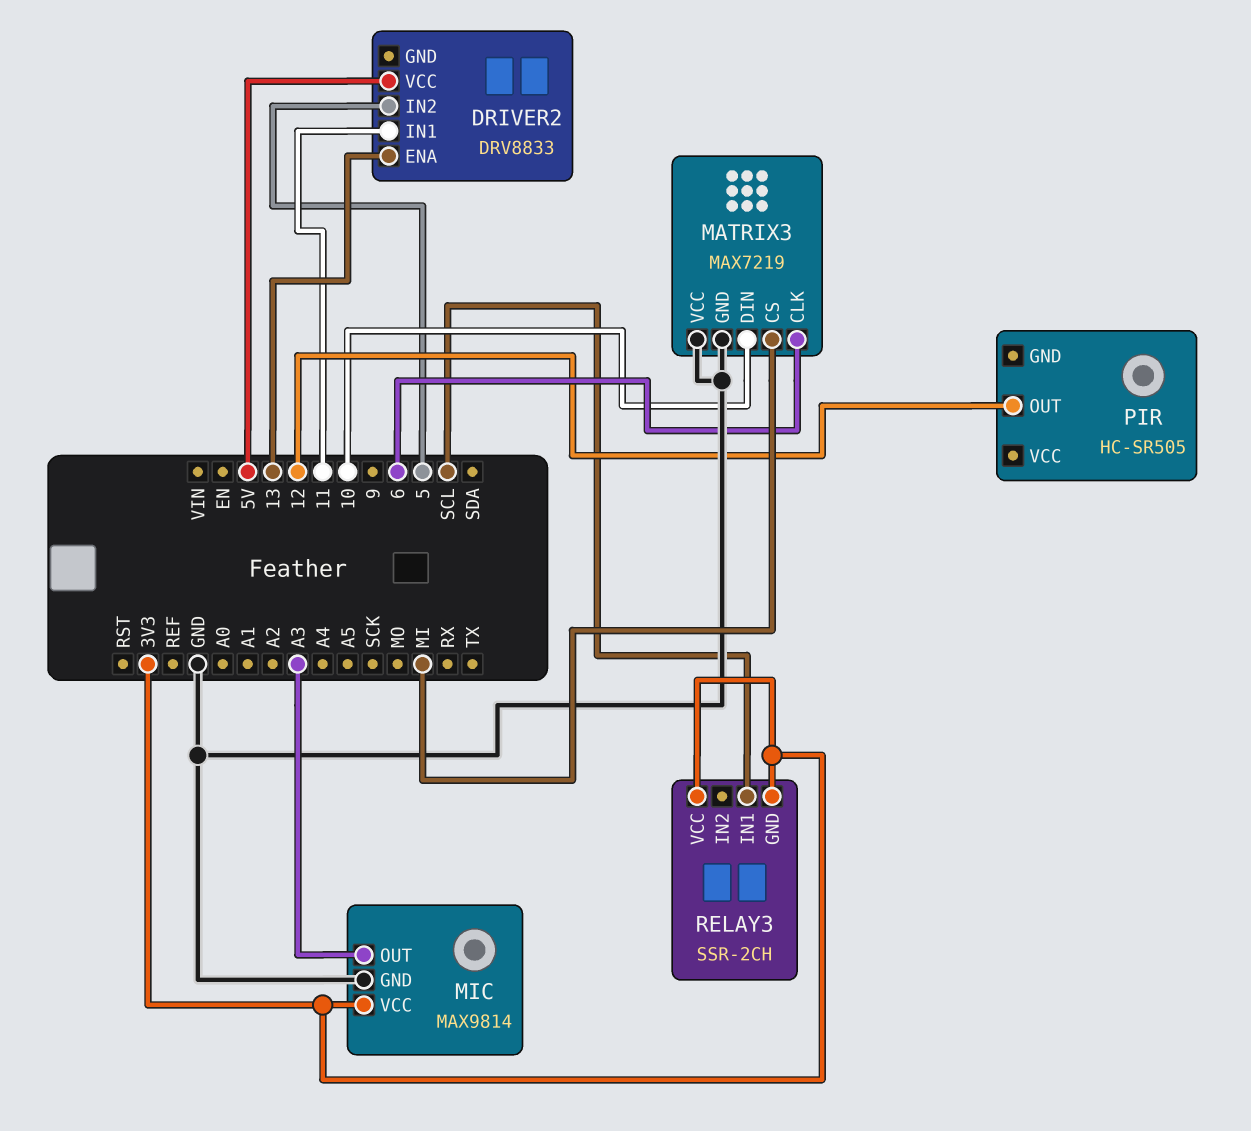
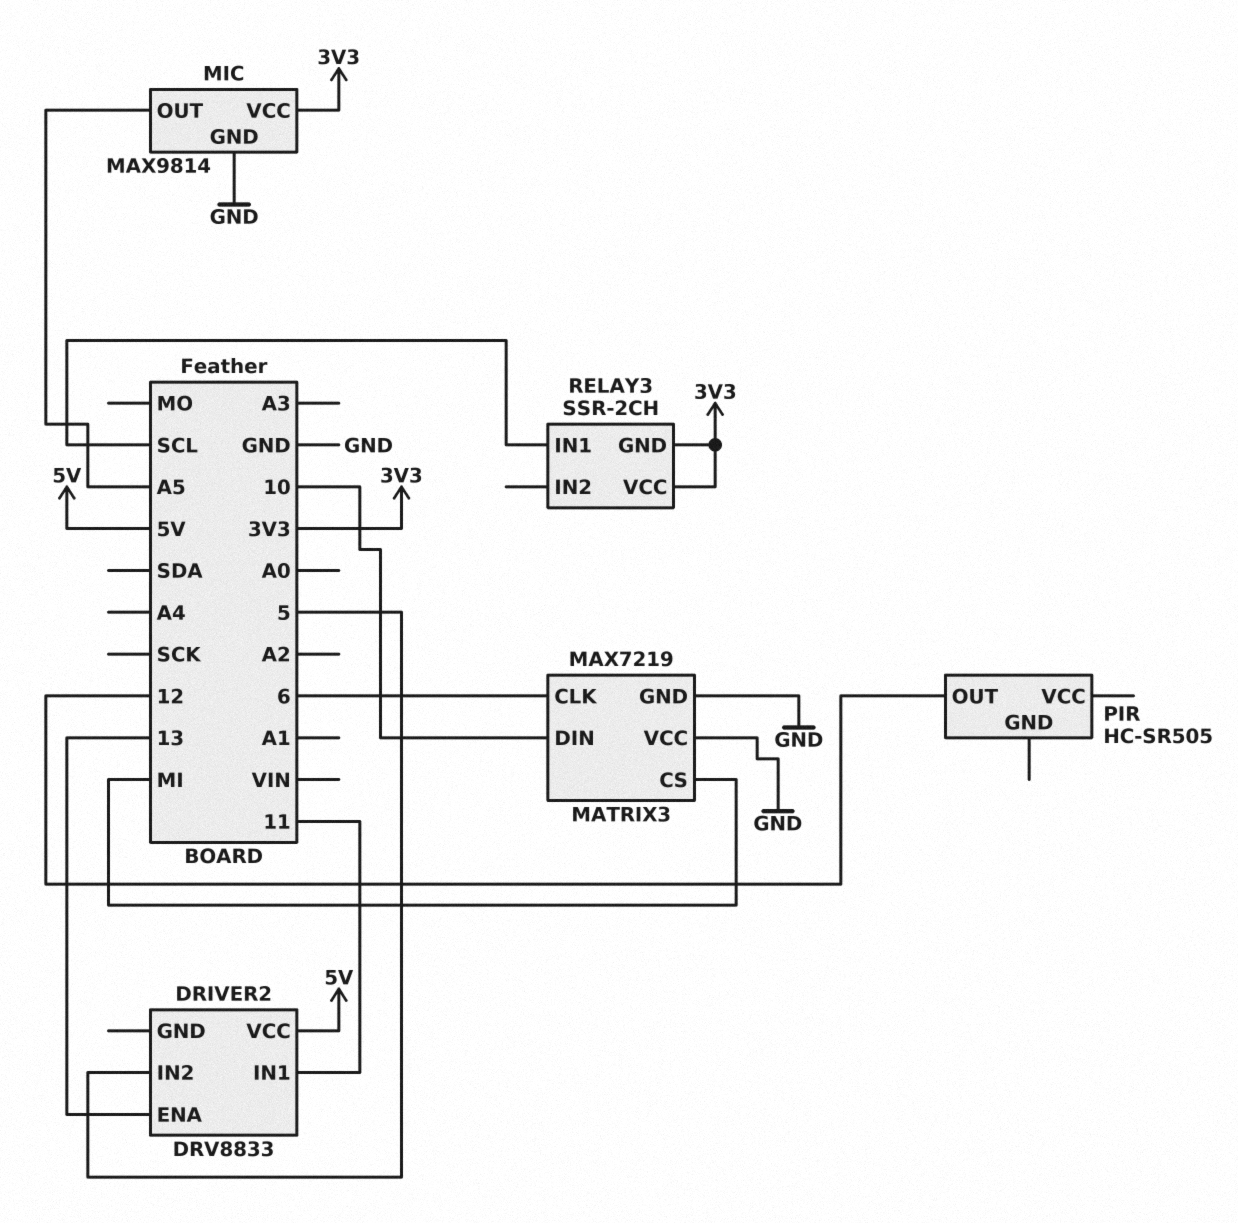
MIC pin OUT: A3 -> A5

